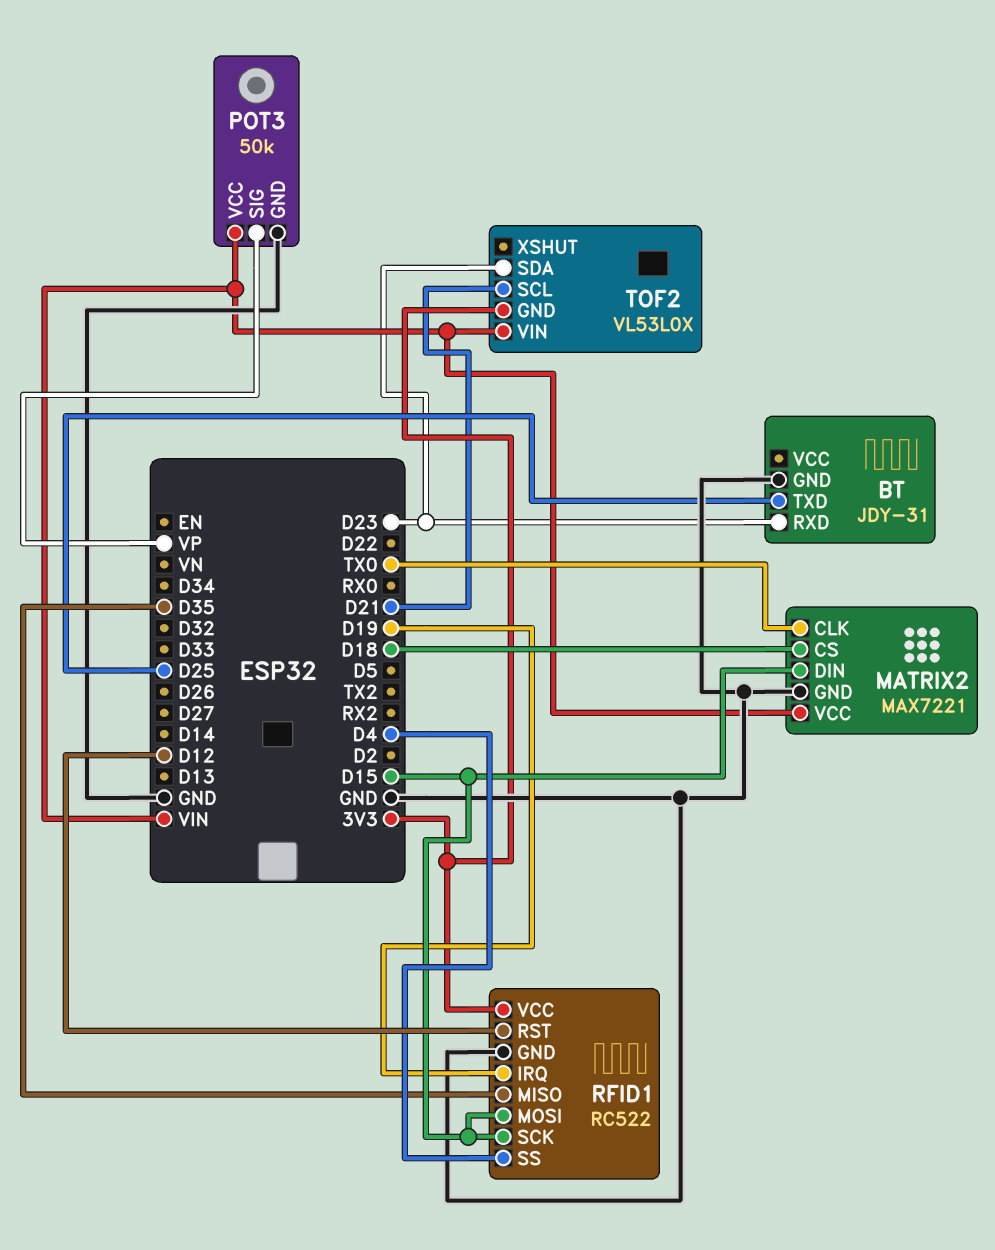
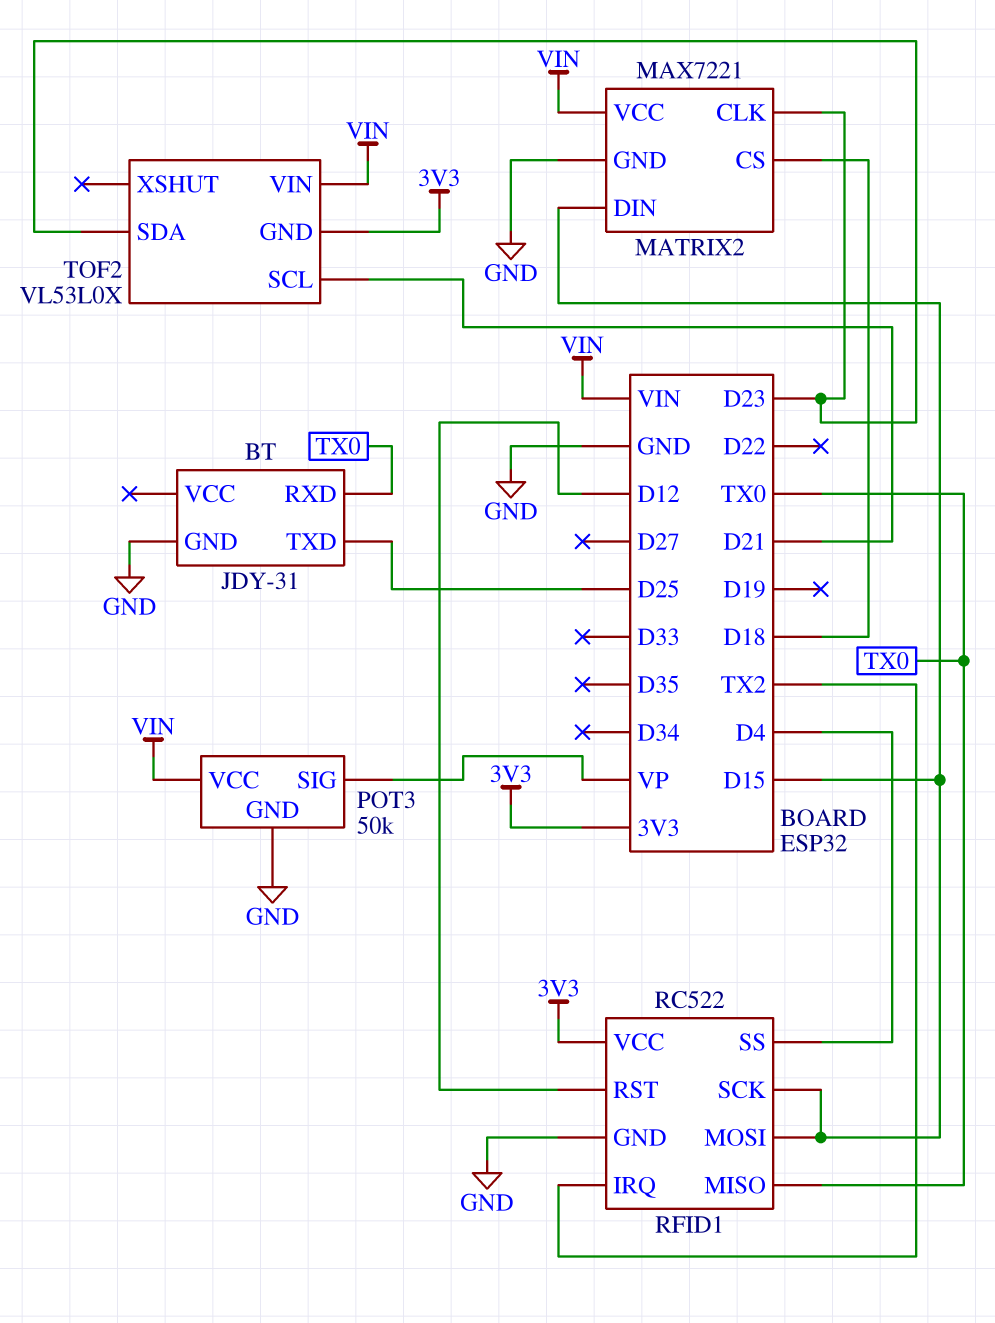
BT pin RXD: D23 -> TX0
MATRIX2 pin CLK: TX0 -> D23
RFID1 pin IRQ: D19 -> TX2
RFID1 pin MISO: D35 -> TX0

